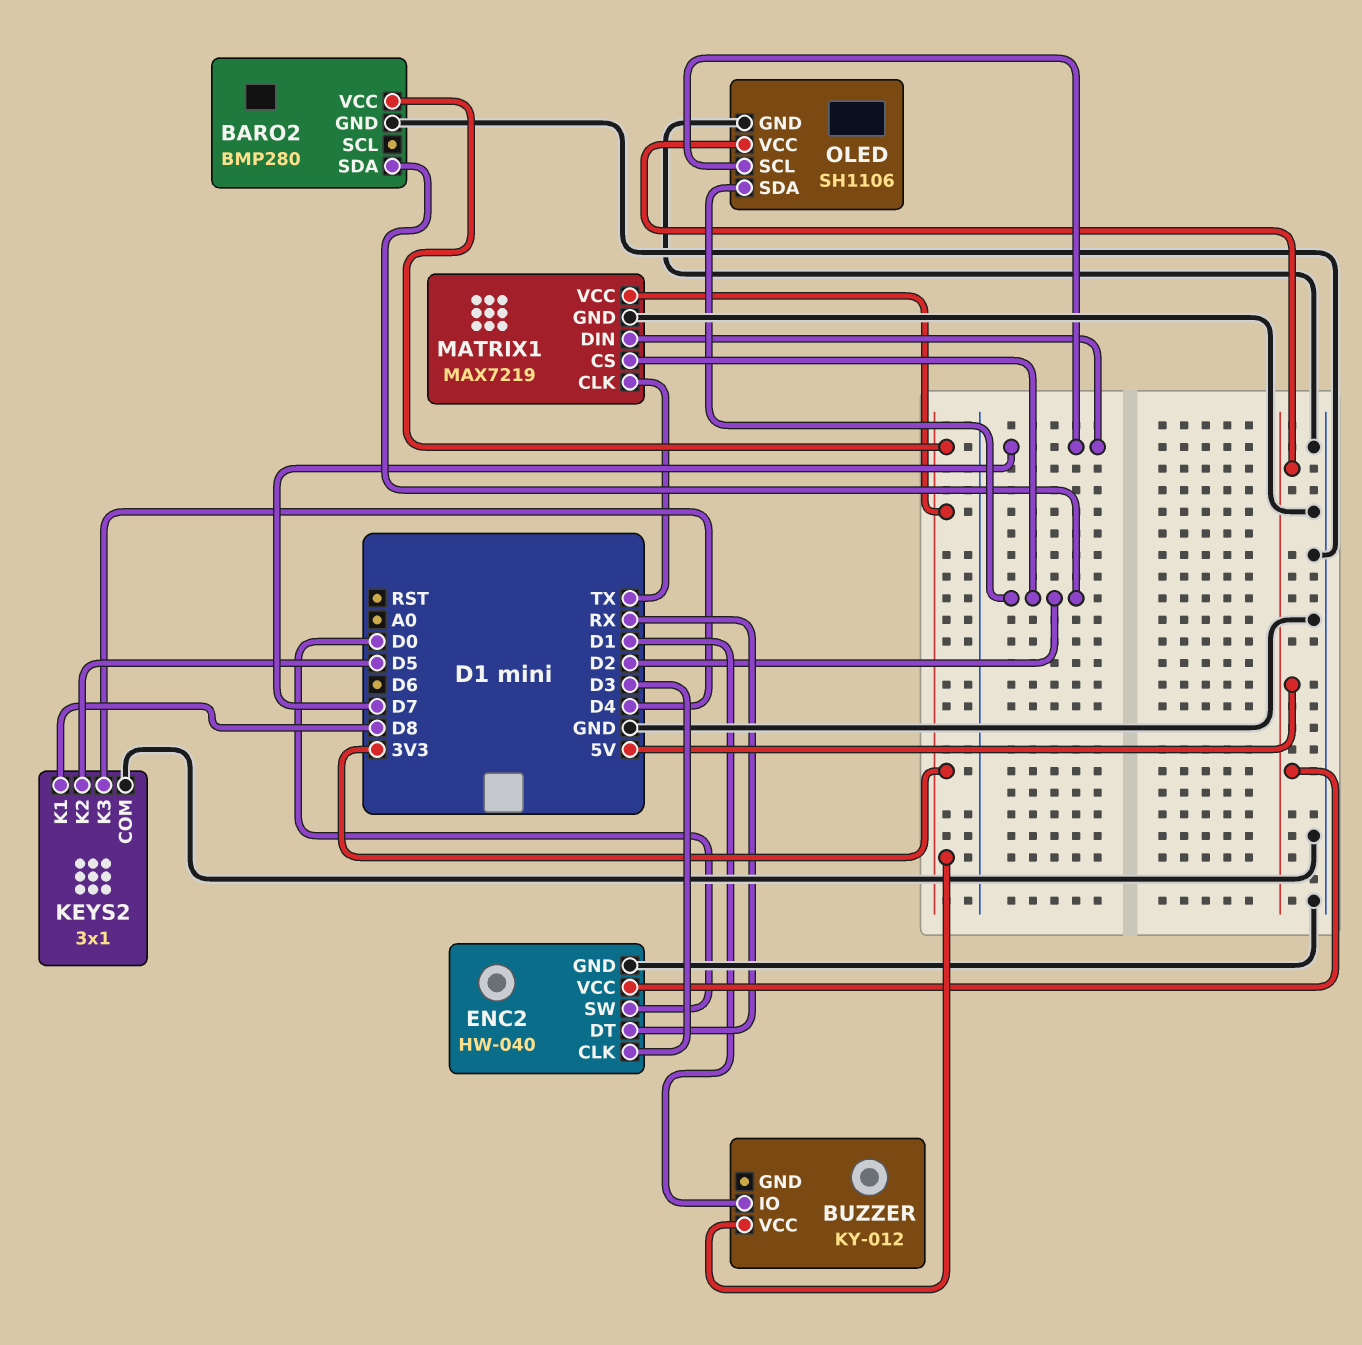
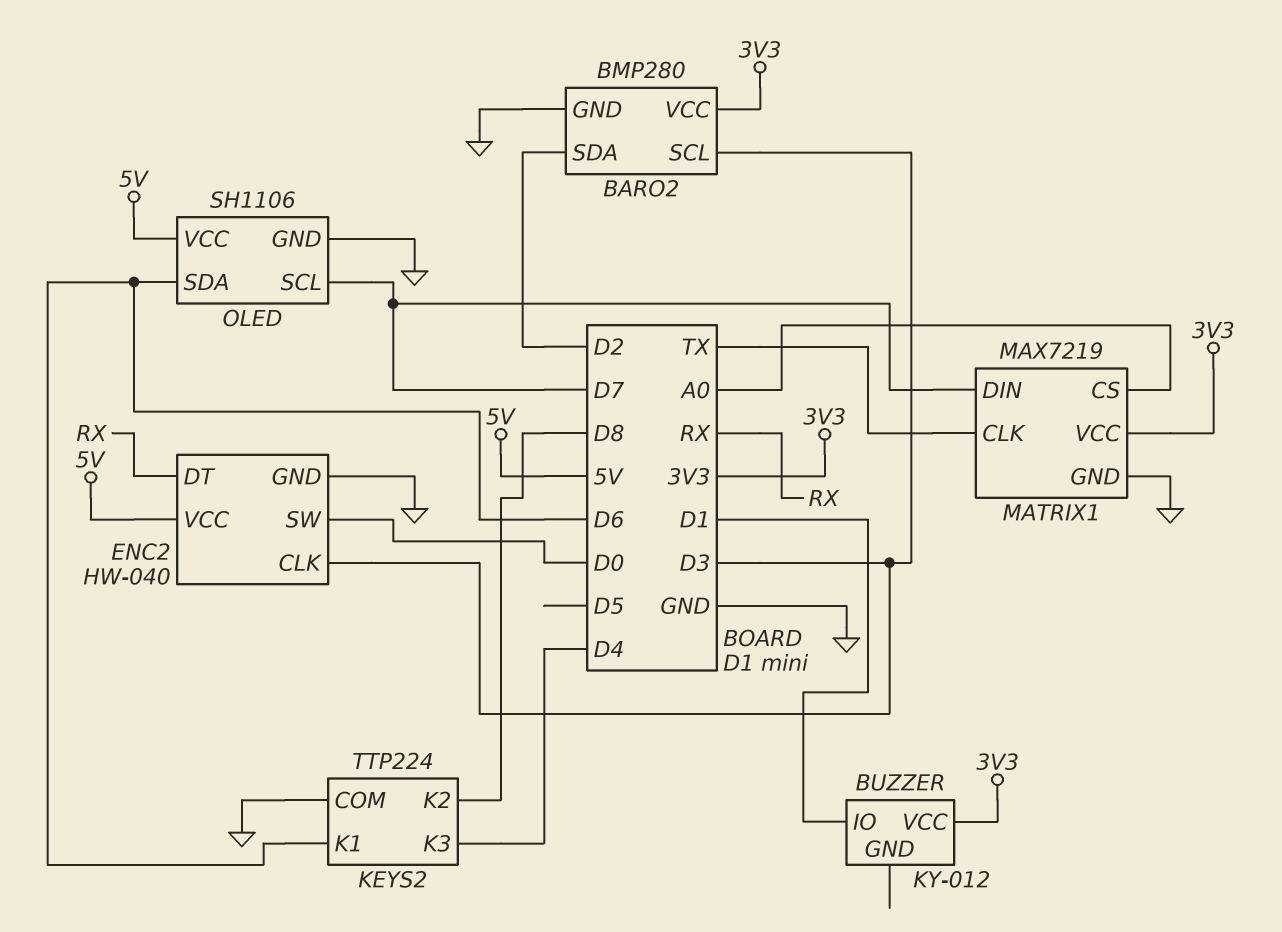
BARO2 pin SCL: none -> D3
KEYS2: 3x1 -> TTP224
KEYS2 pin K1: D8 -> D6
KEYS2 pin K2: D5 -> D8
MATRIX1 pin CS: D2 -> A0
OLED pin SDA: D2 -> D6

